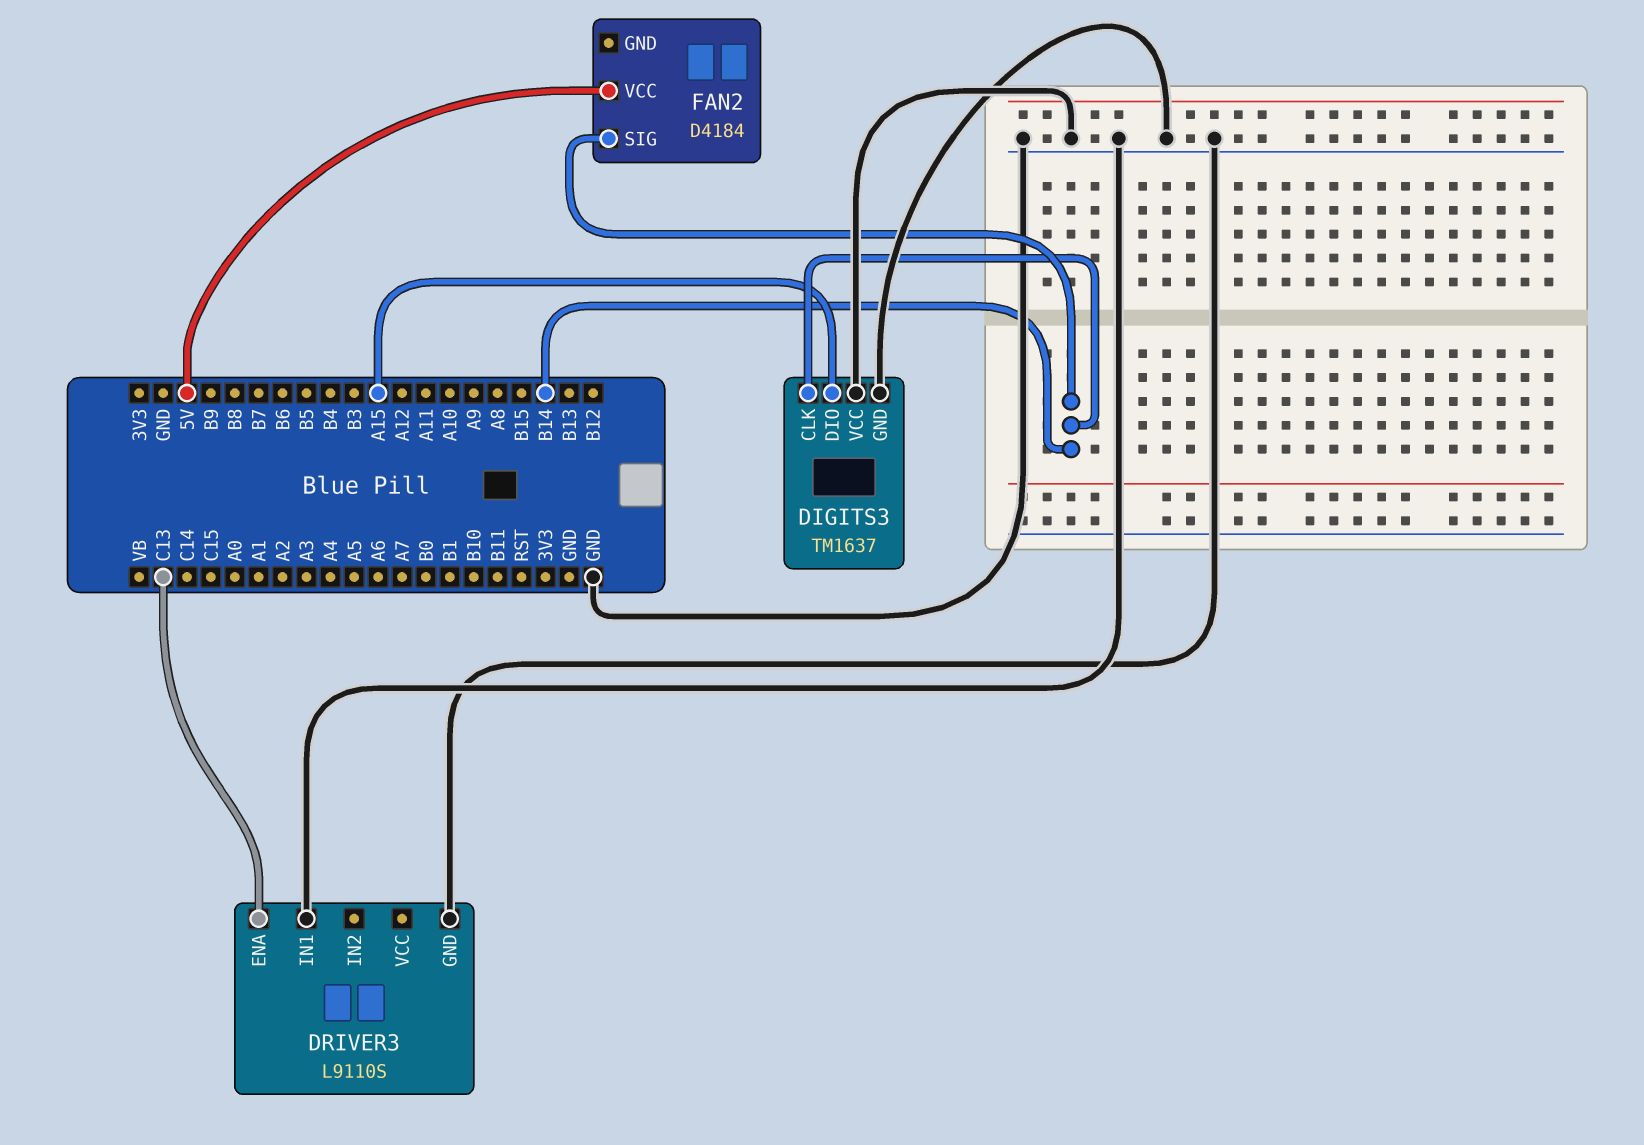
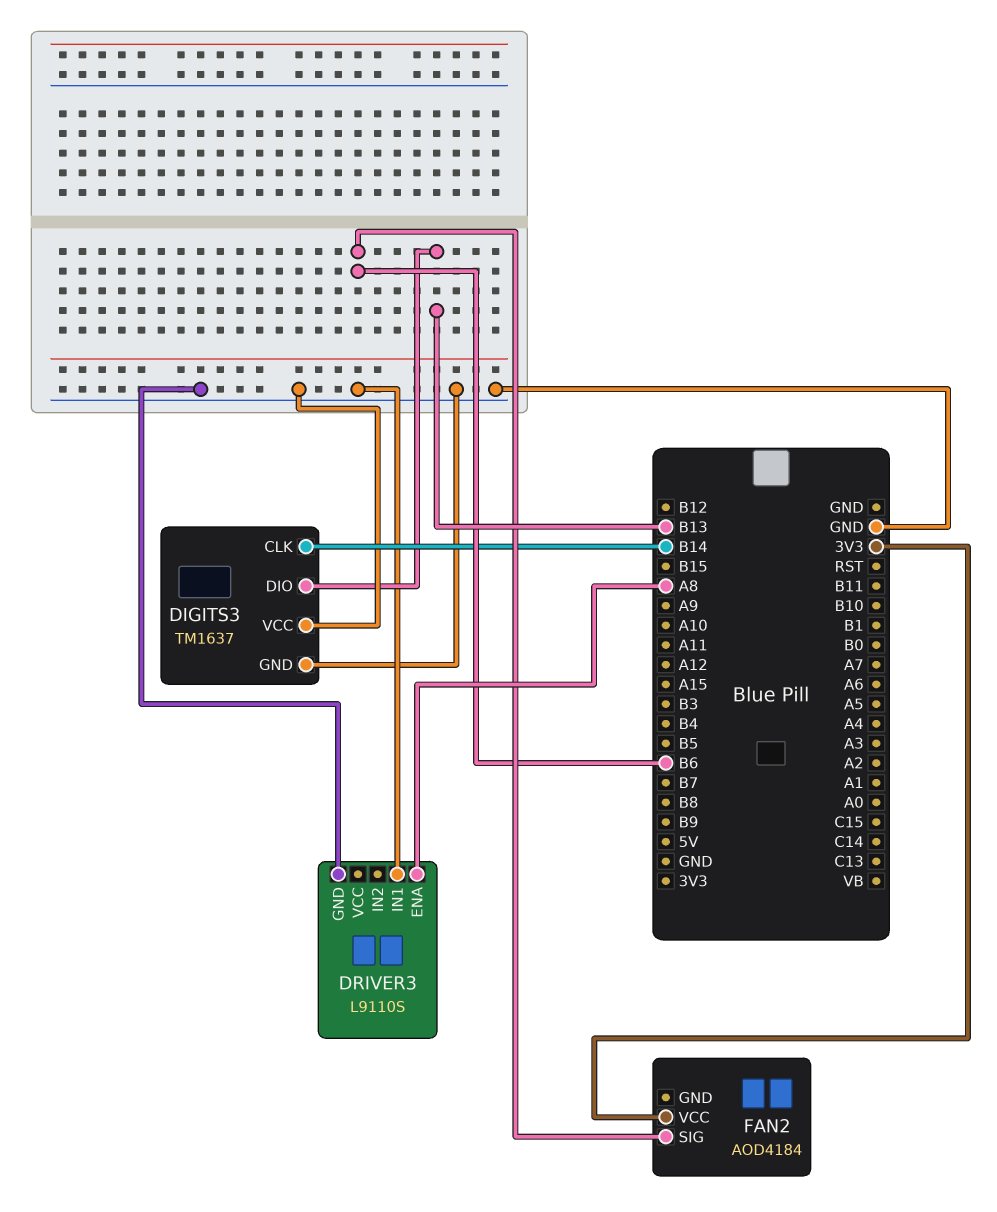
DIGITS3 pin DIO: A15 -> B13
DRIVER3 pin ENA: C13 -> A8
FAN2: D4184 -> AOD4184
FAN2 pin SIG: B14 -> B6
FAN2 pin VCC: 5V -> 3V3

